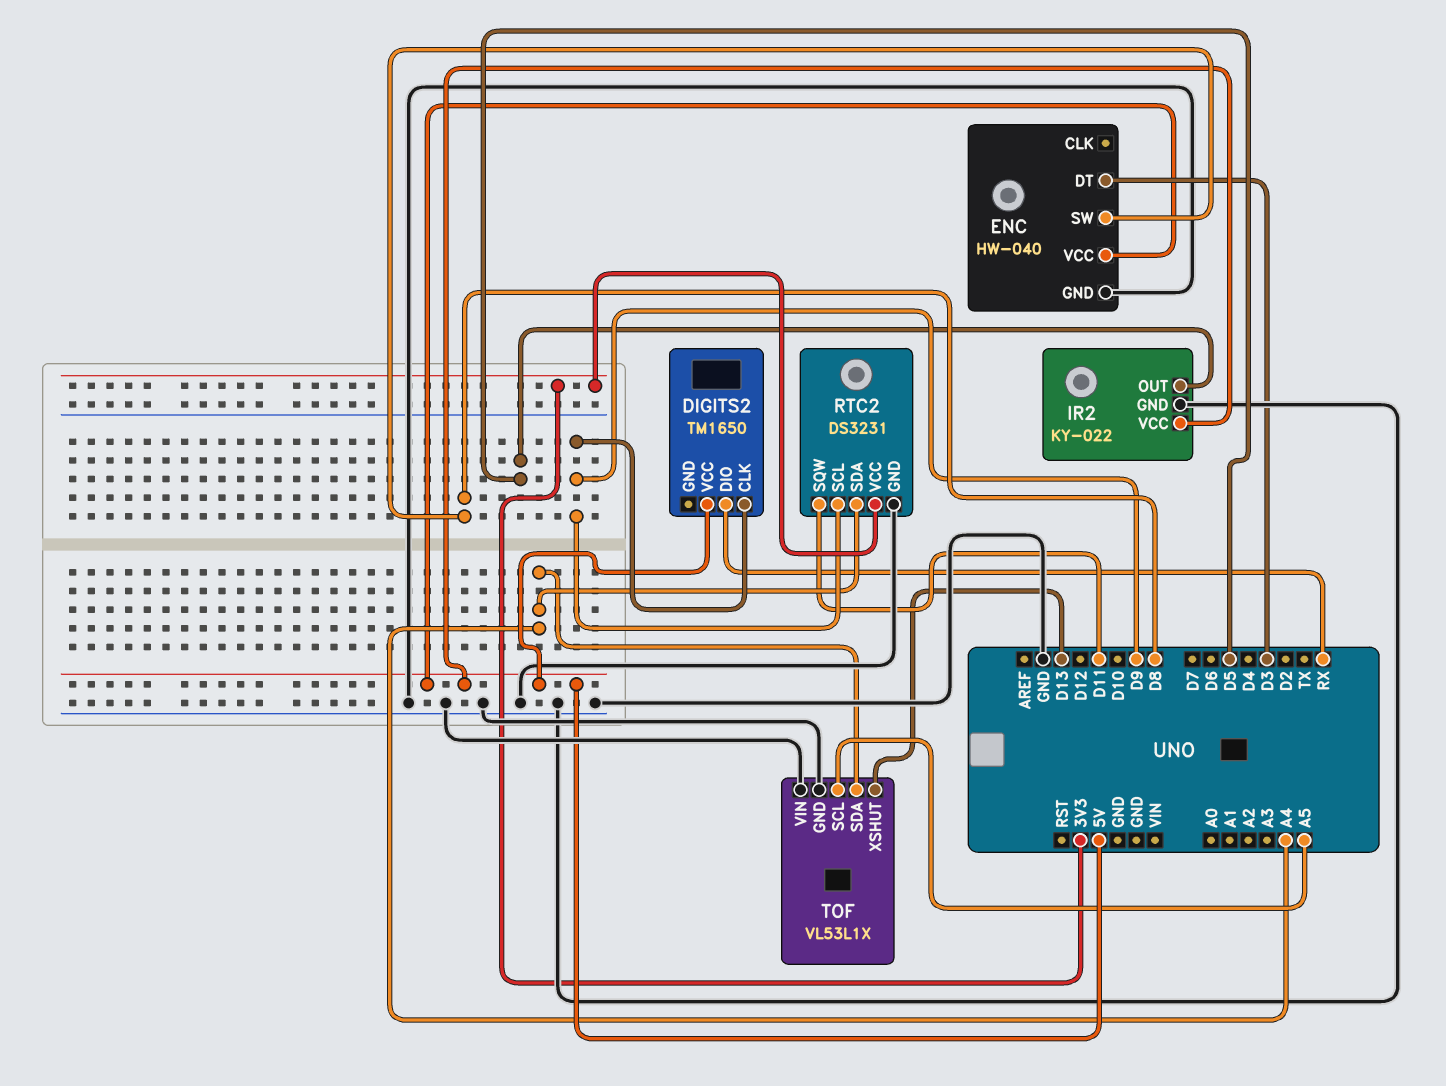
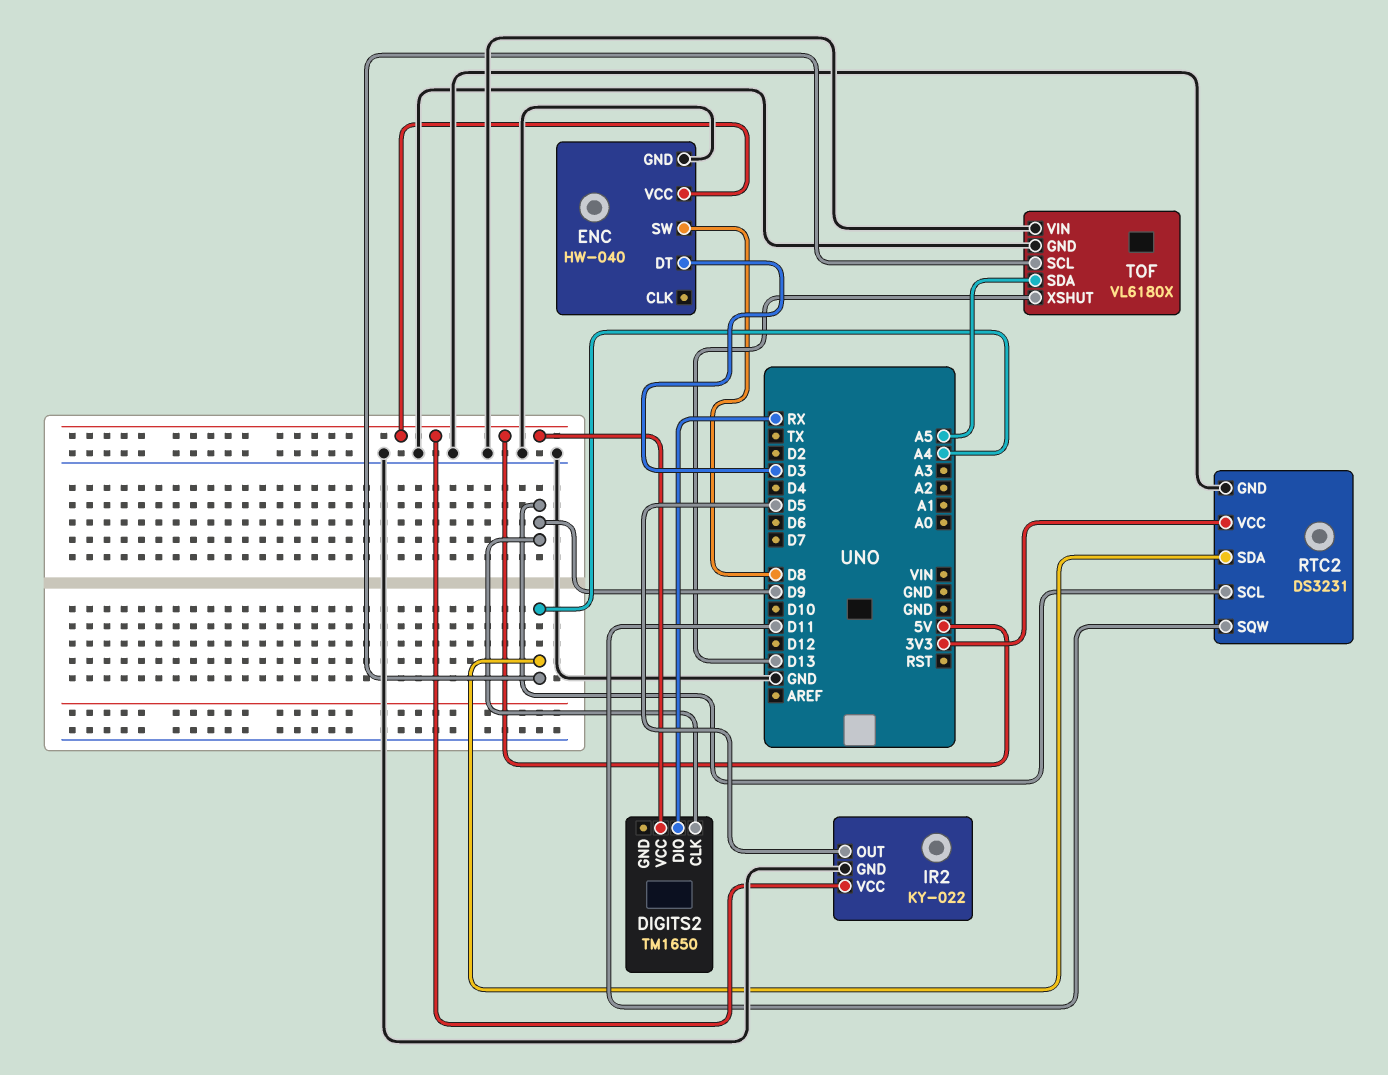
TOF: VL53L1X -> VL6180X
TOF pin SCL: A5 -> A4
TOF pin SDA: A4 -> A5

